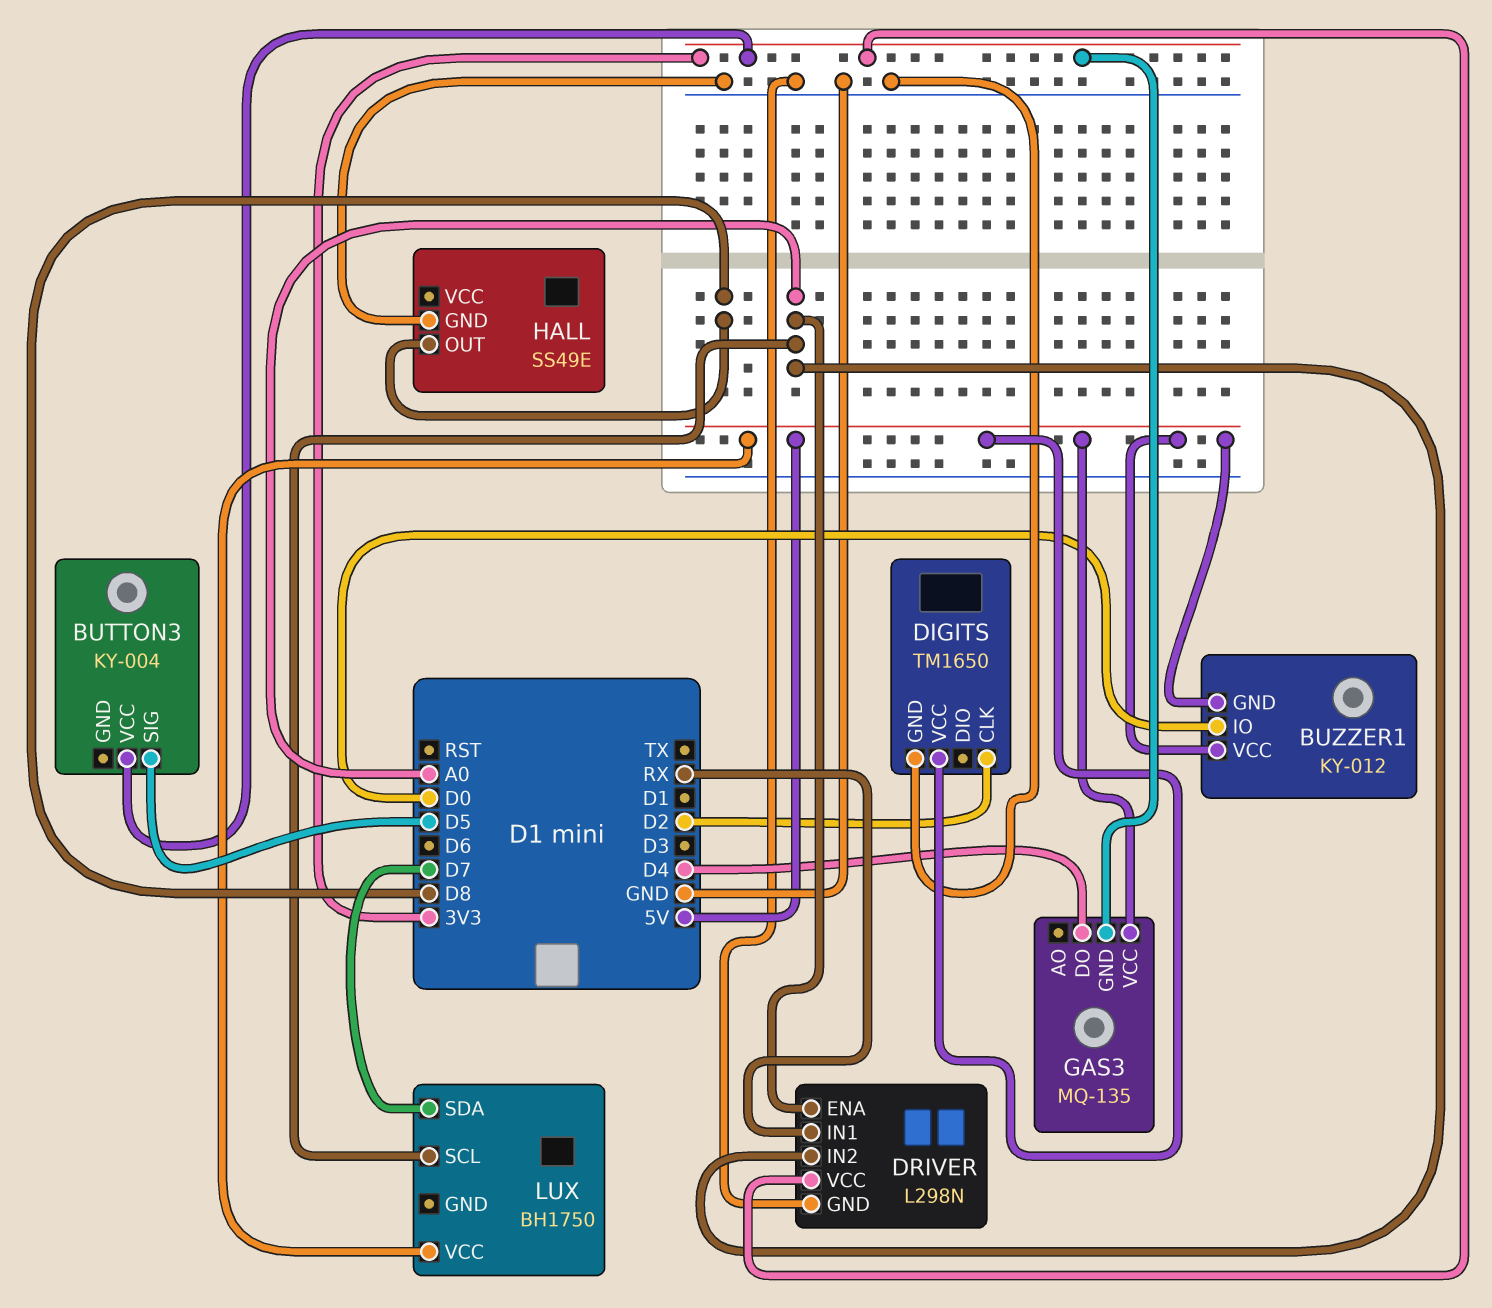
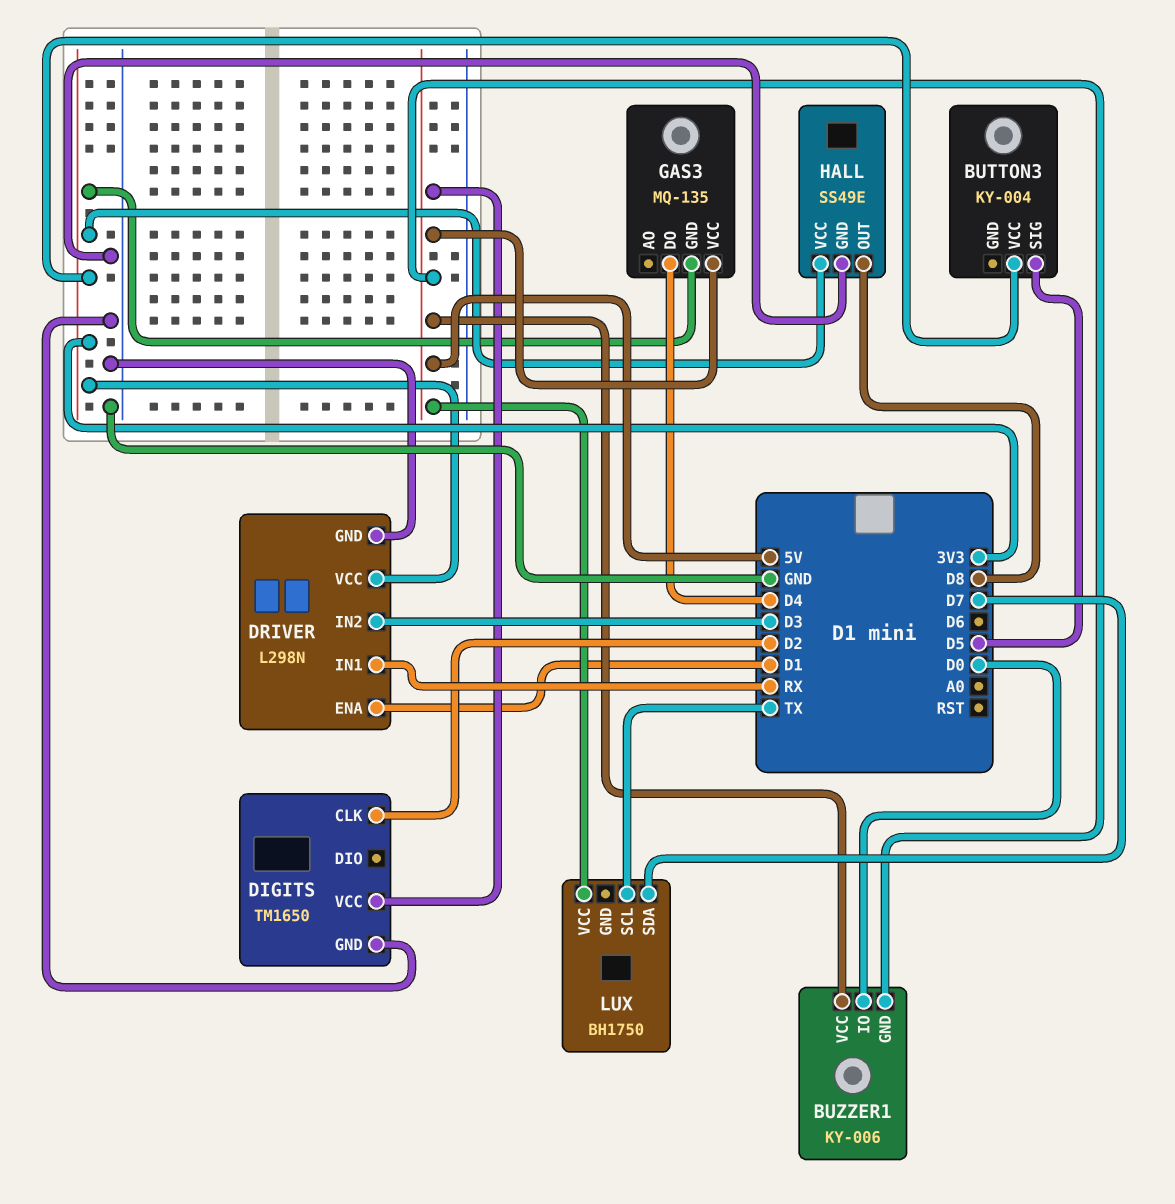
BUZZER1: KY-012 -> KY-006
DRIVER pin ENA: A0 -> D1
DRIVER pin IN2: A0 -> D3
HALL pin VCC: none -> 3V3
LUX pin SCL: A0 -> TX

